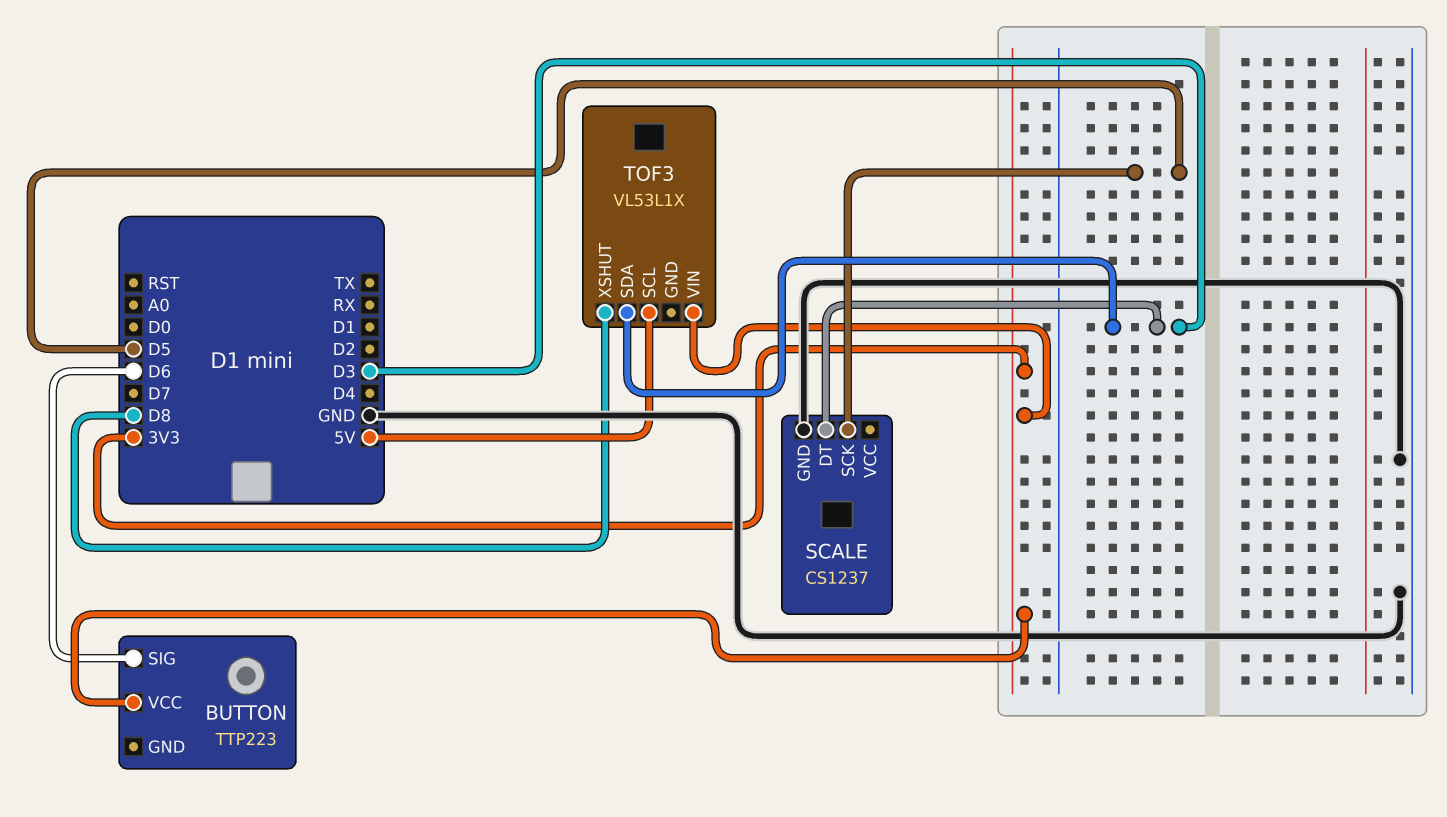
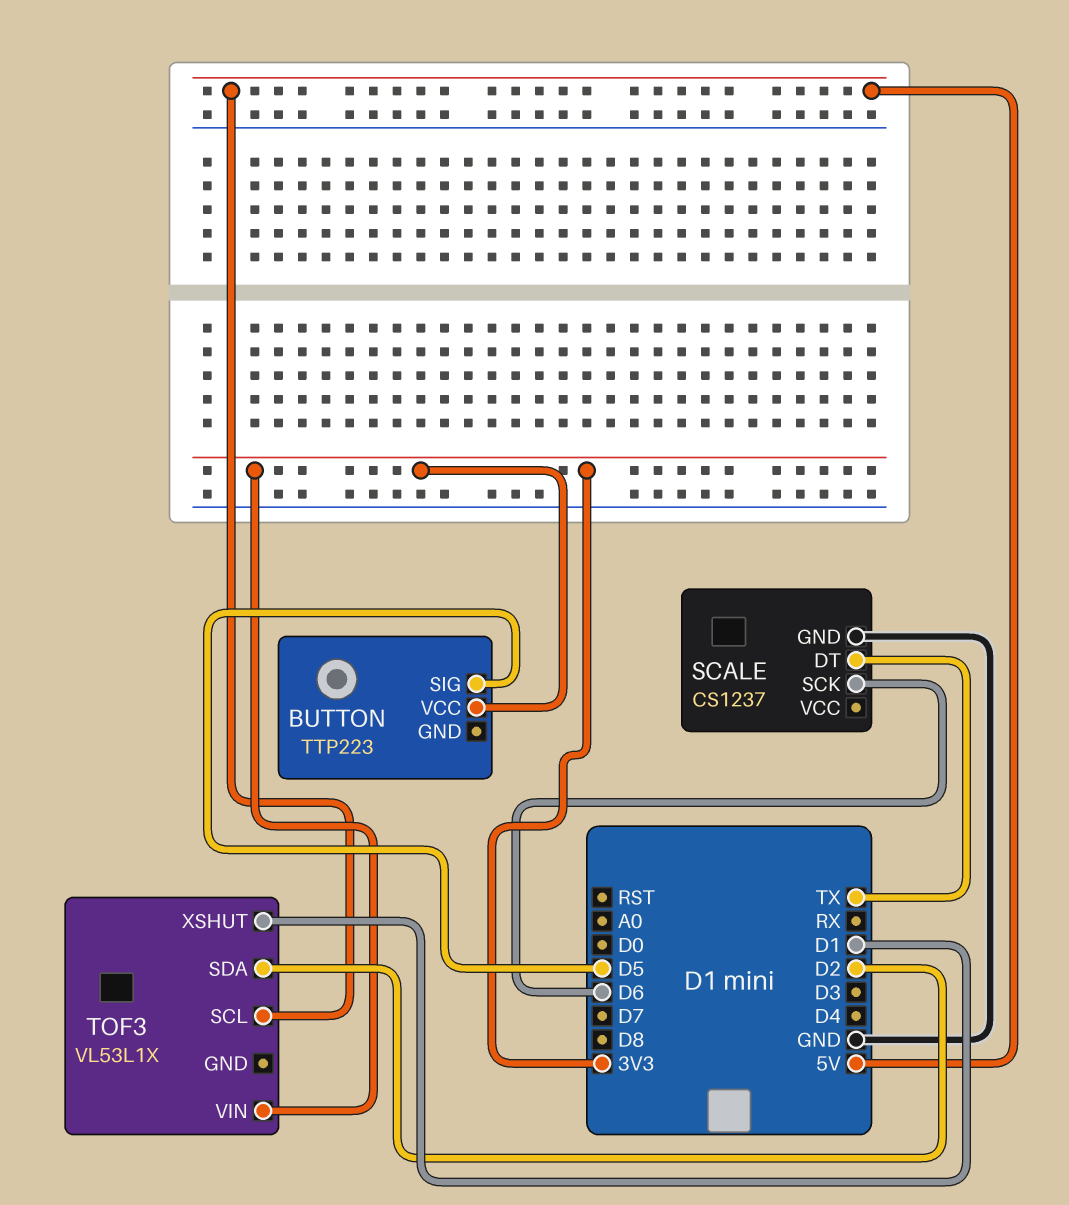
BUTTON pin SIG: D6 -> D5
SCALE pin DT: D3 -> TX
SCALE pin SCK: D5 -> D6
TOF3 pin SDA: D3 -> D2
TOF3 pin XSHUT: D8 -> D1

